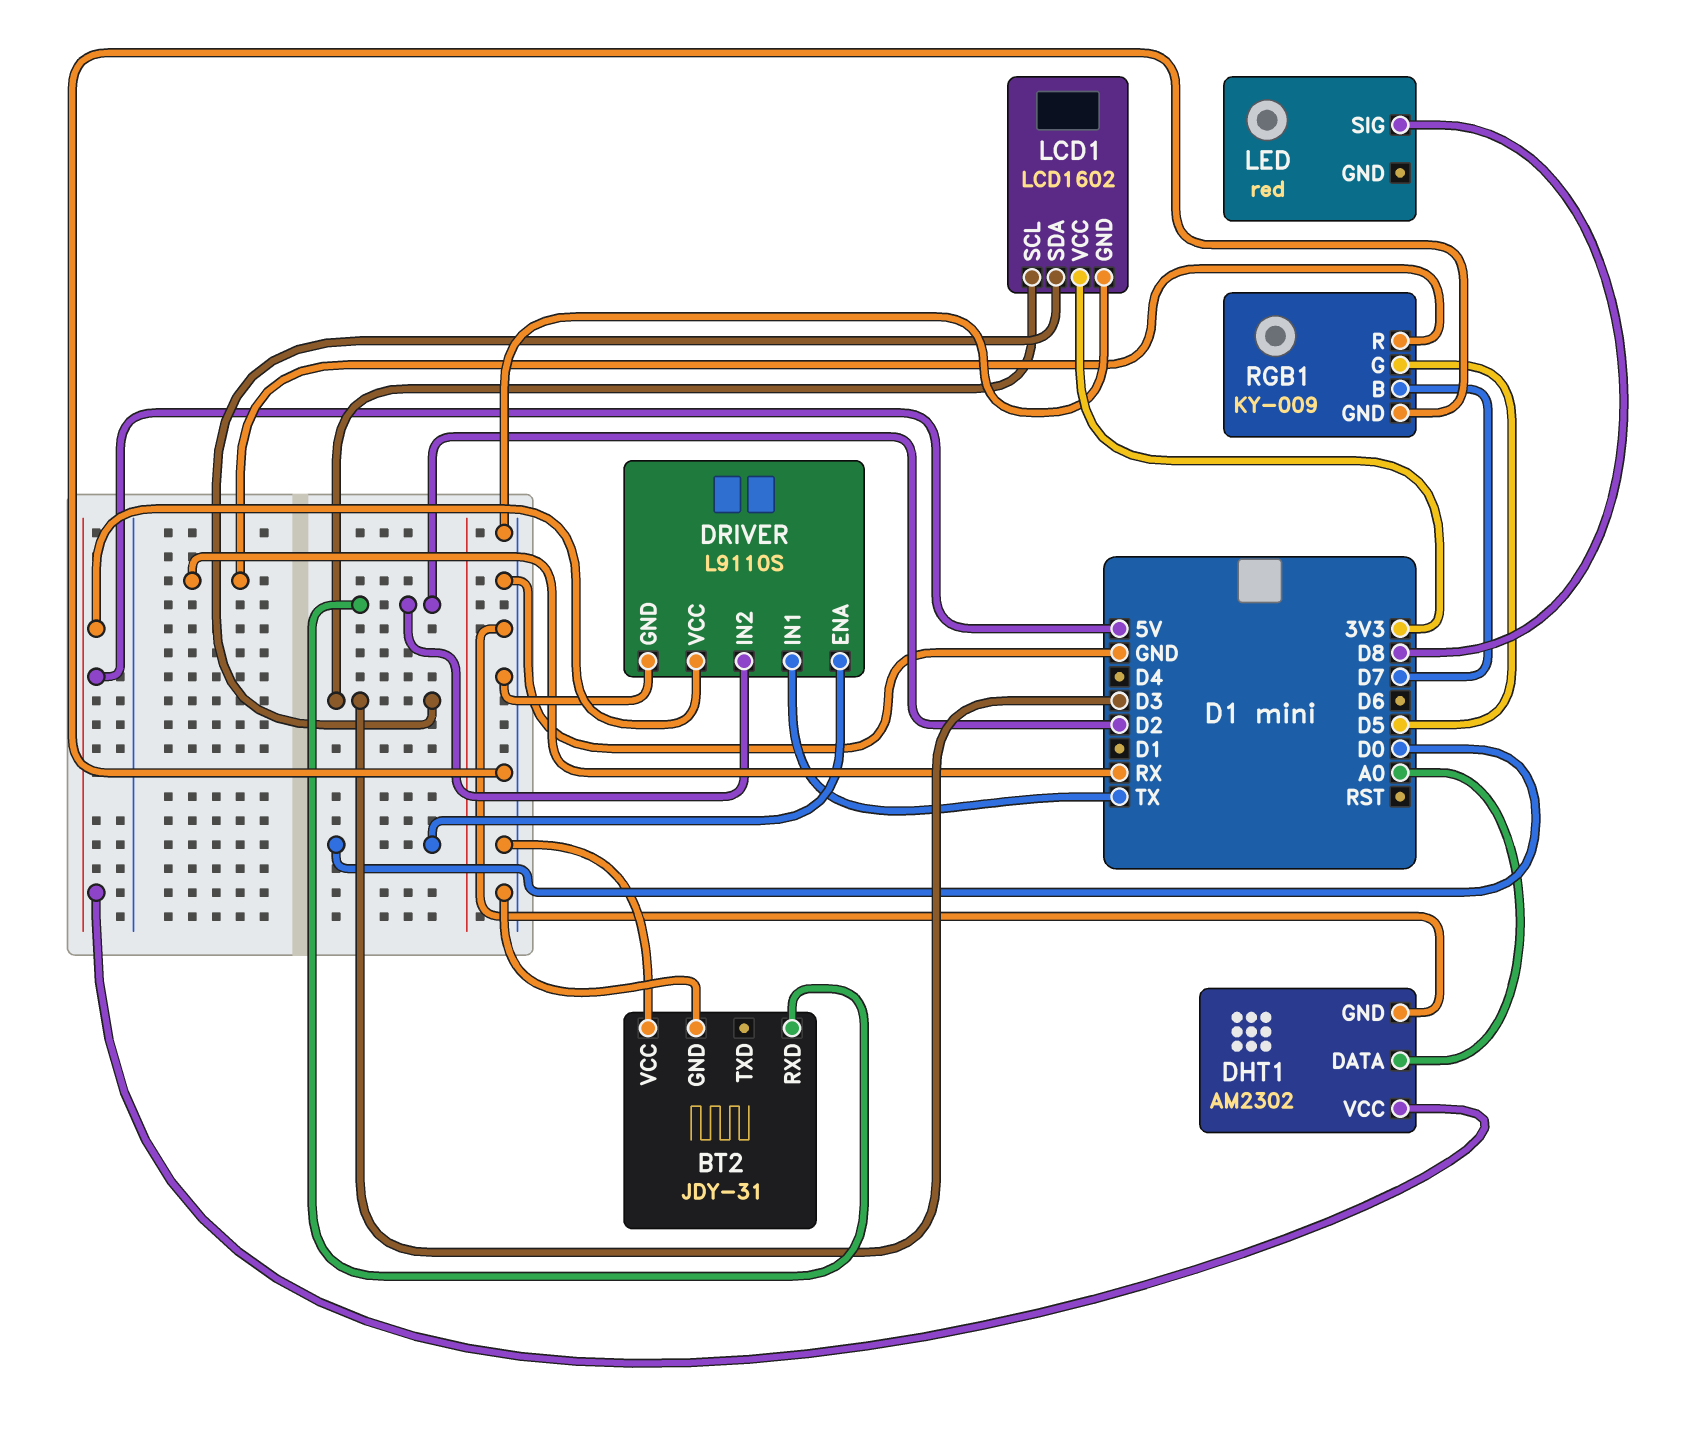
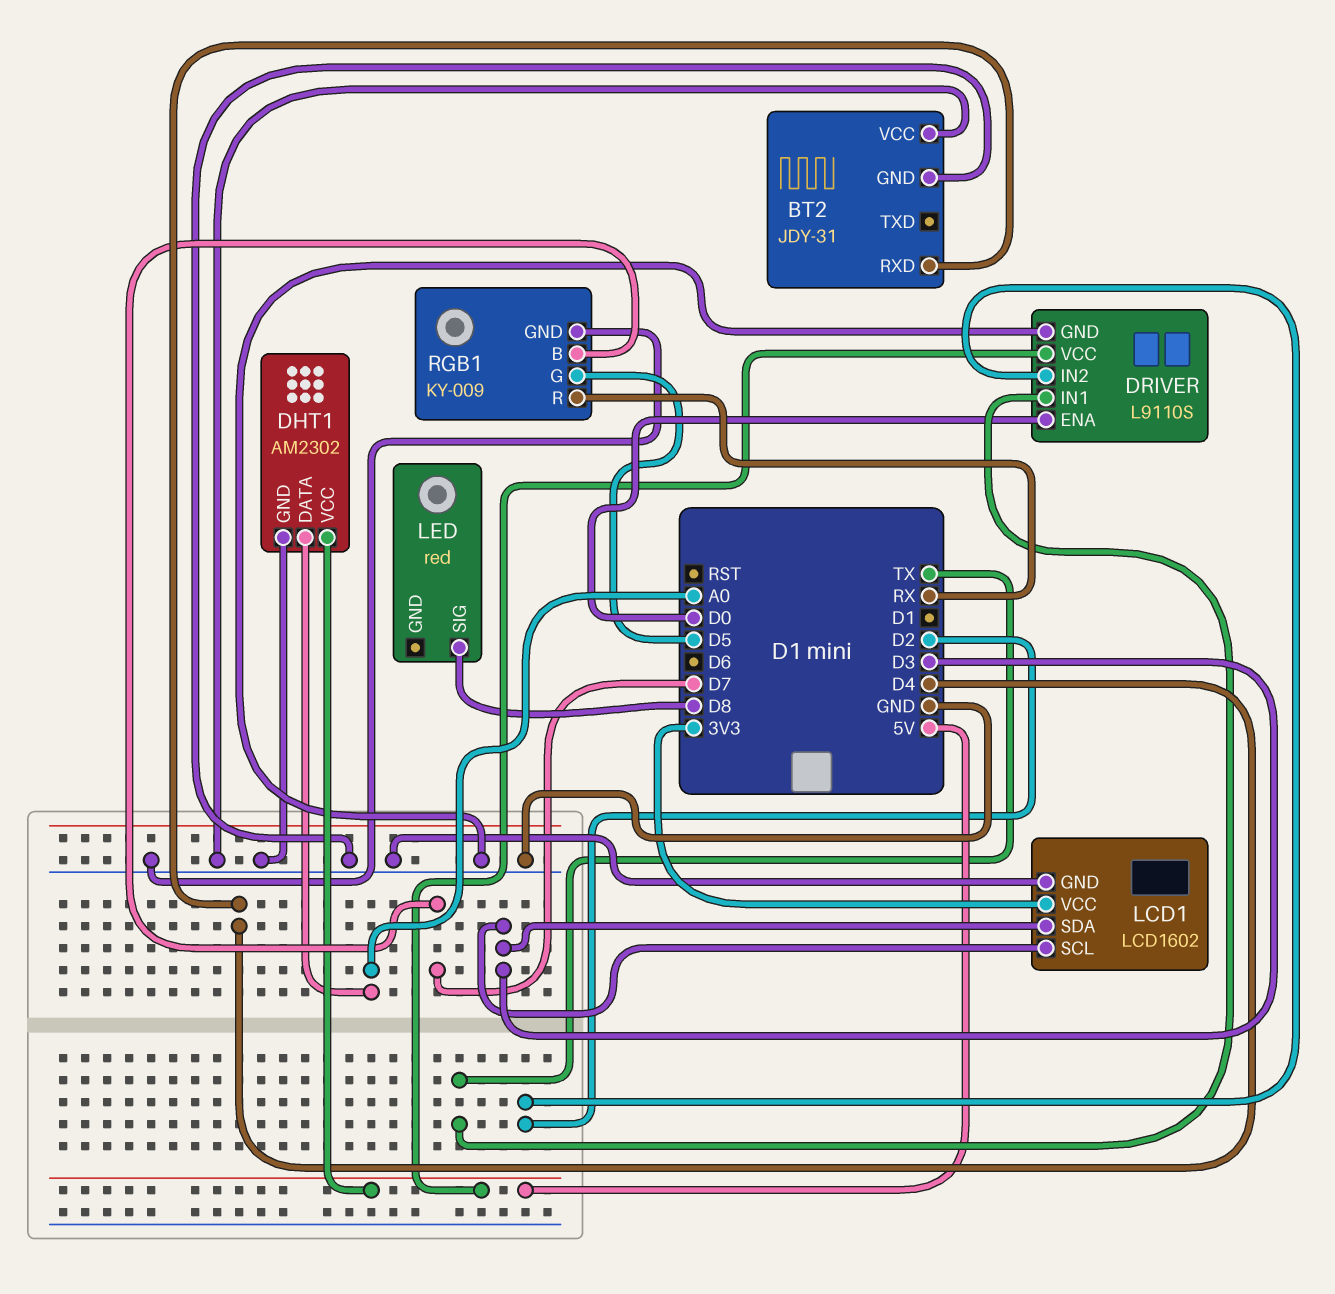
BT2 pin RXD: D2 -> D4

